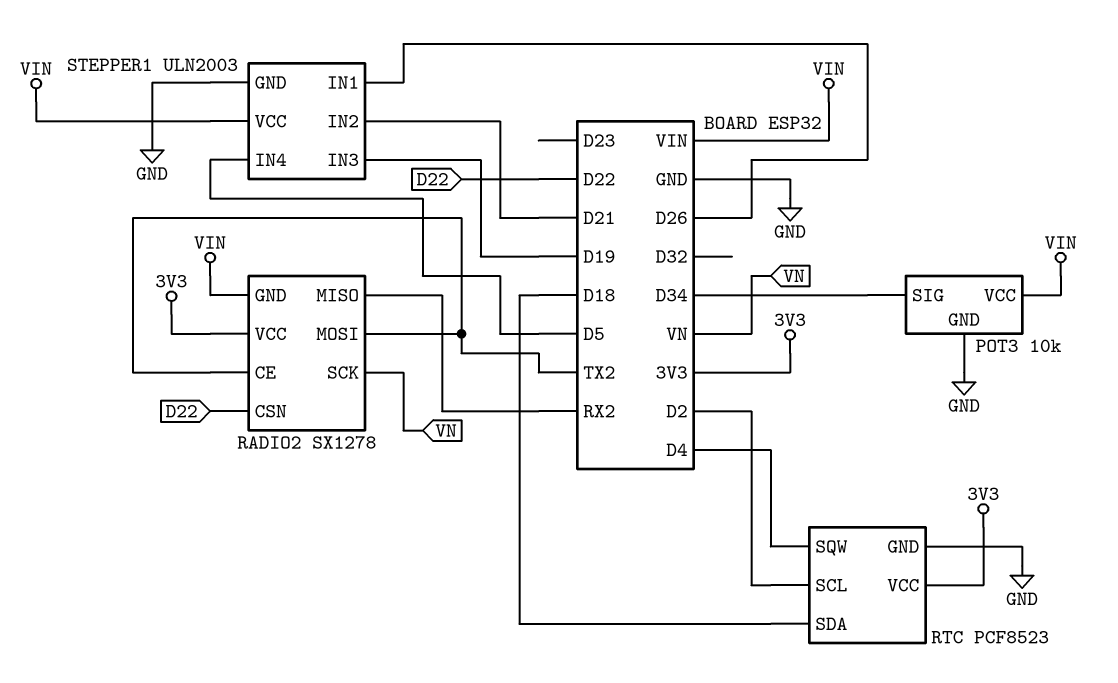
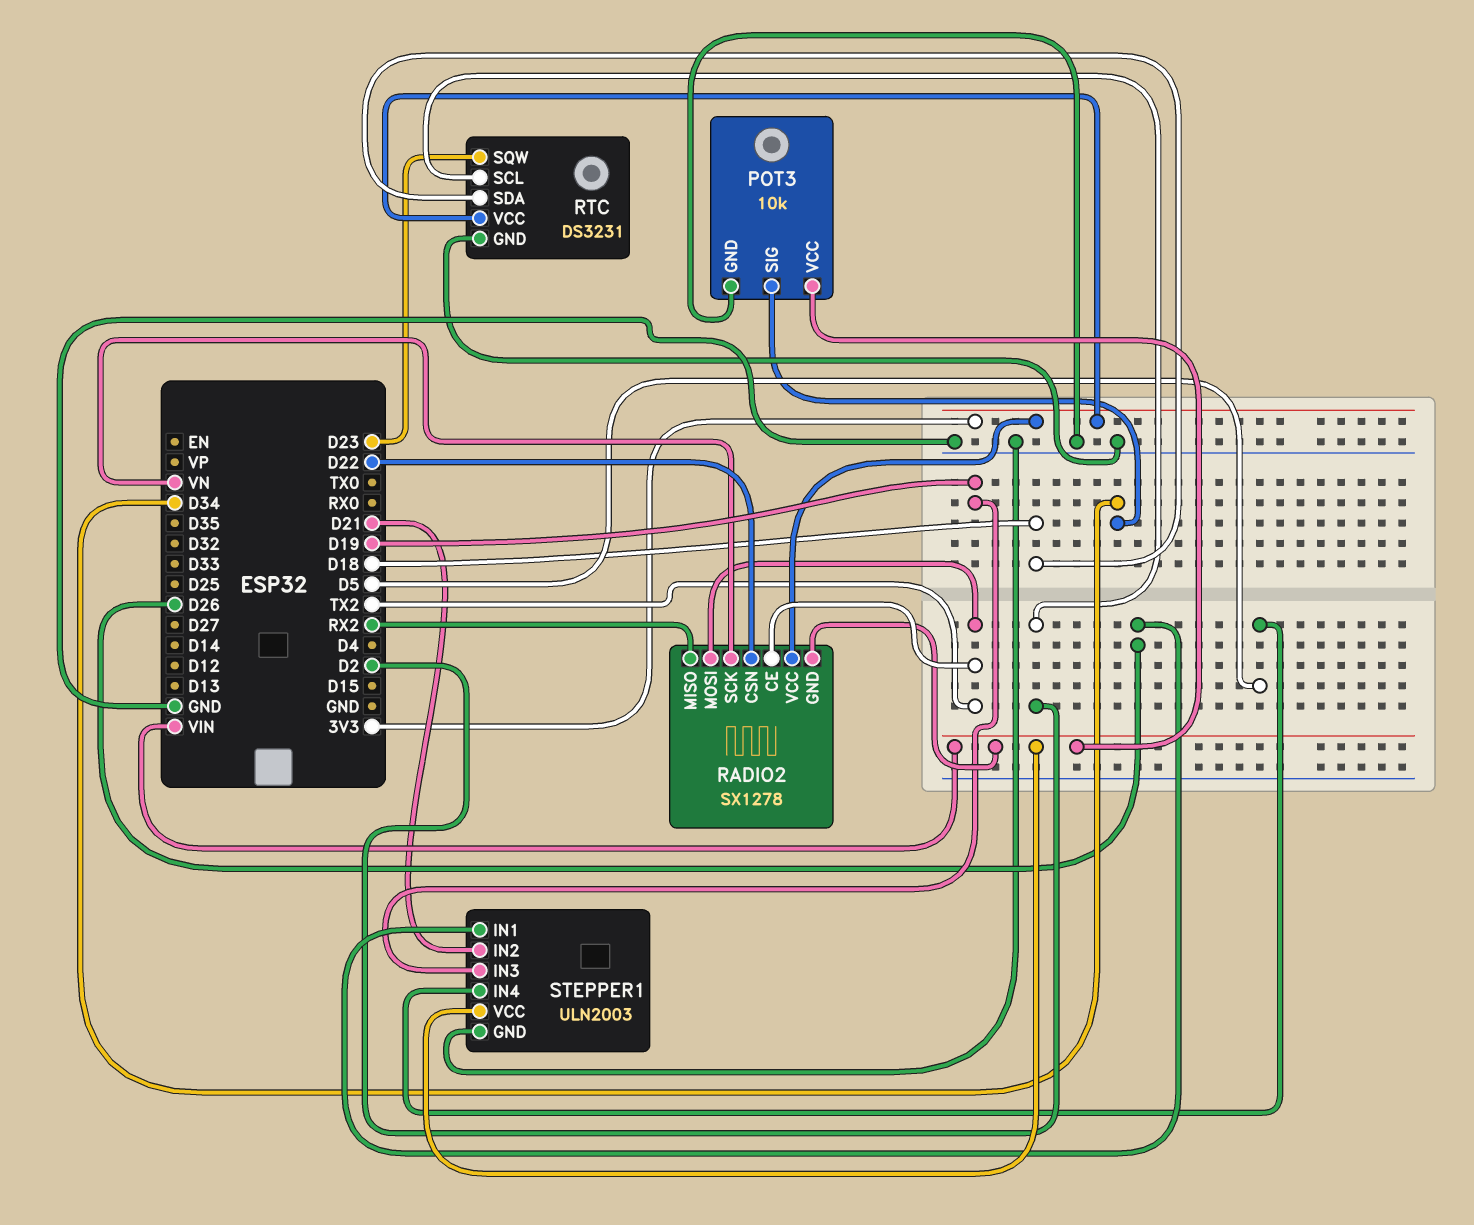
RTC: PCF8523 -> DS3231
RTC pin SQW: D4 -> D23

